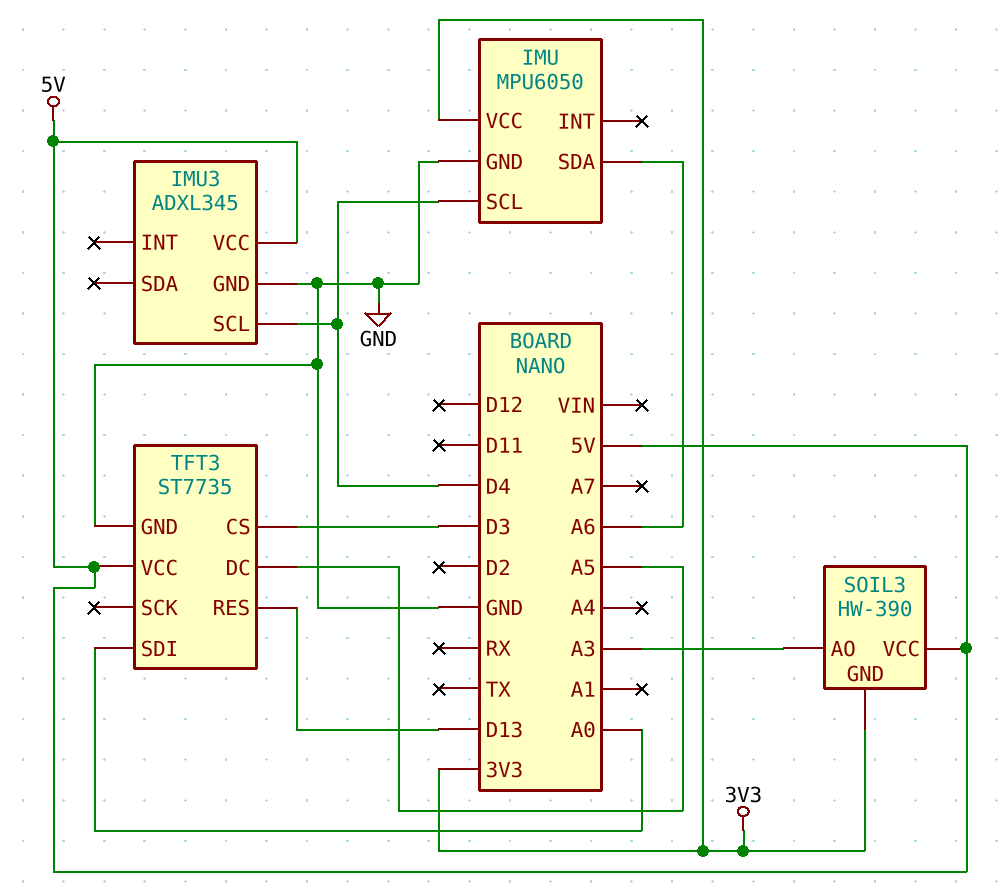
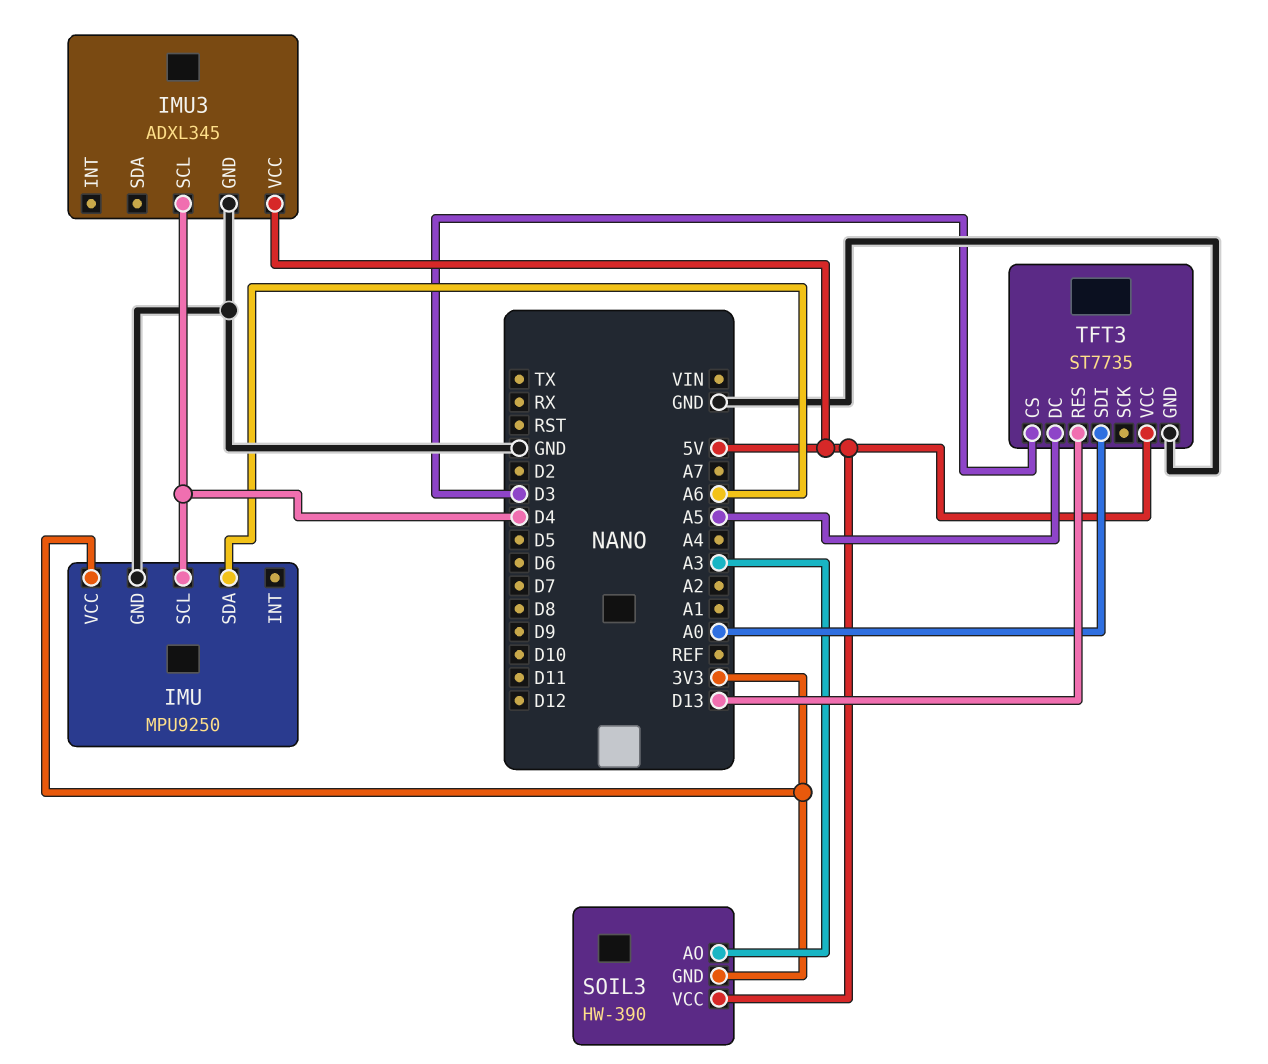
IMU: MPU6050 -> MPU9250

